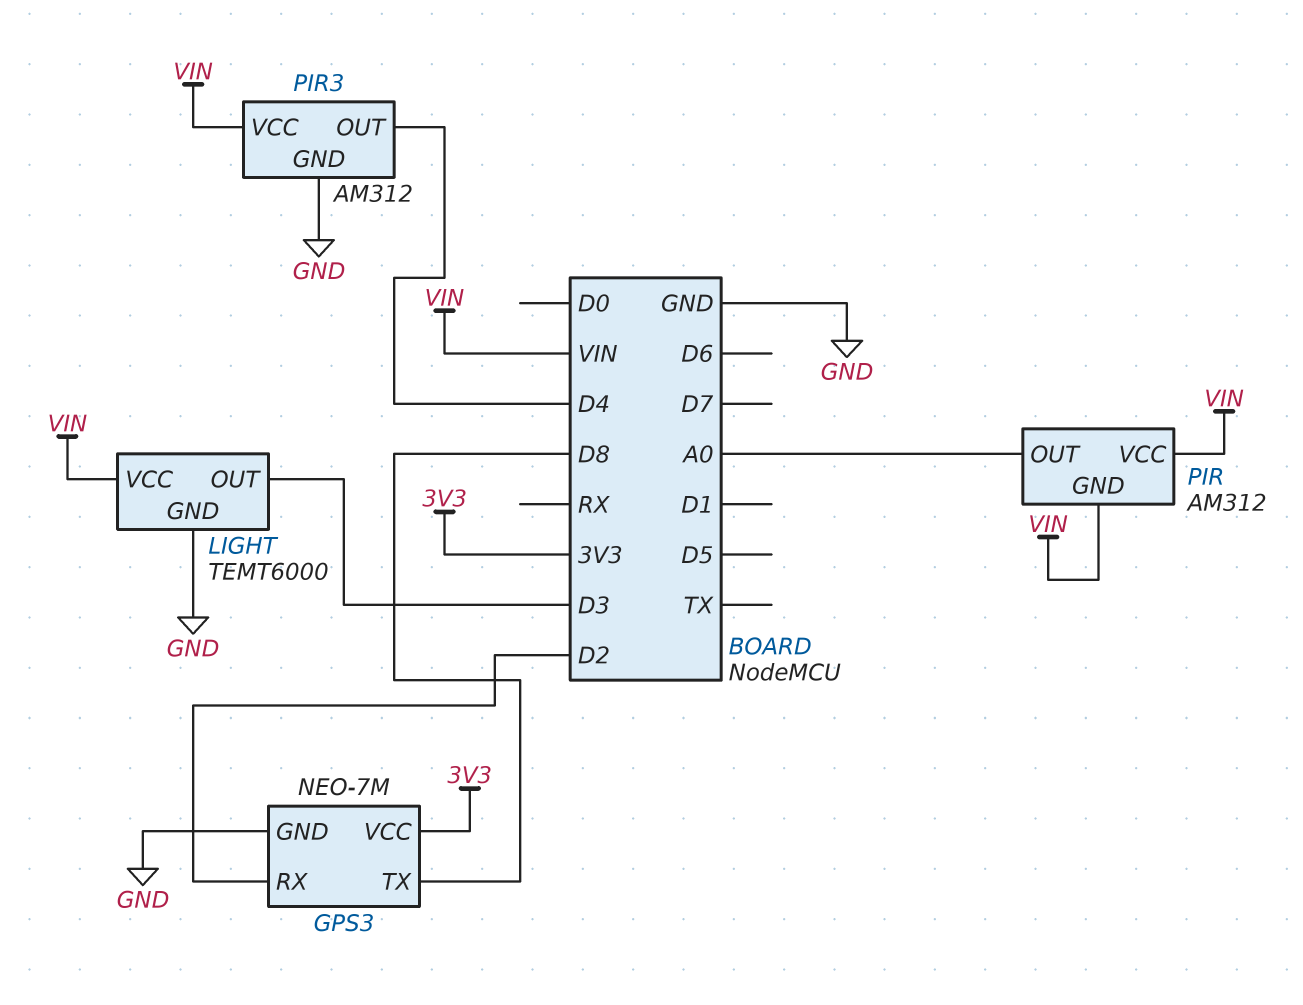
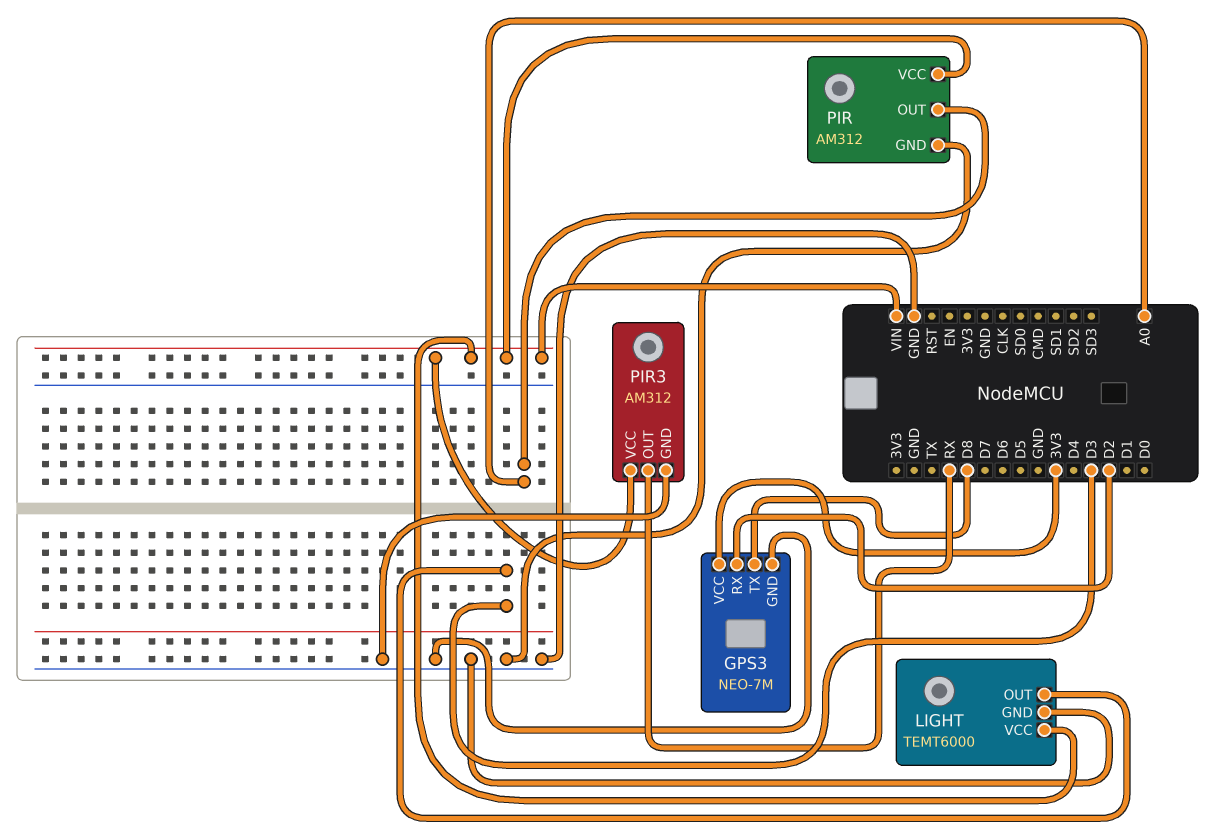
PIR pin GND: VIN -> GND
PIR3 pin OUT: D4 -> RX

